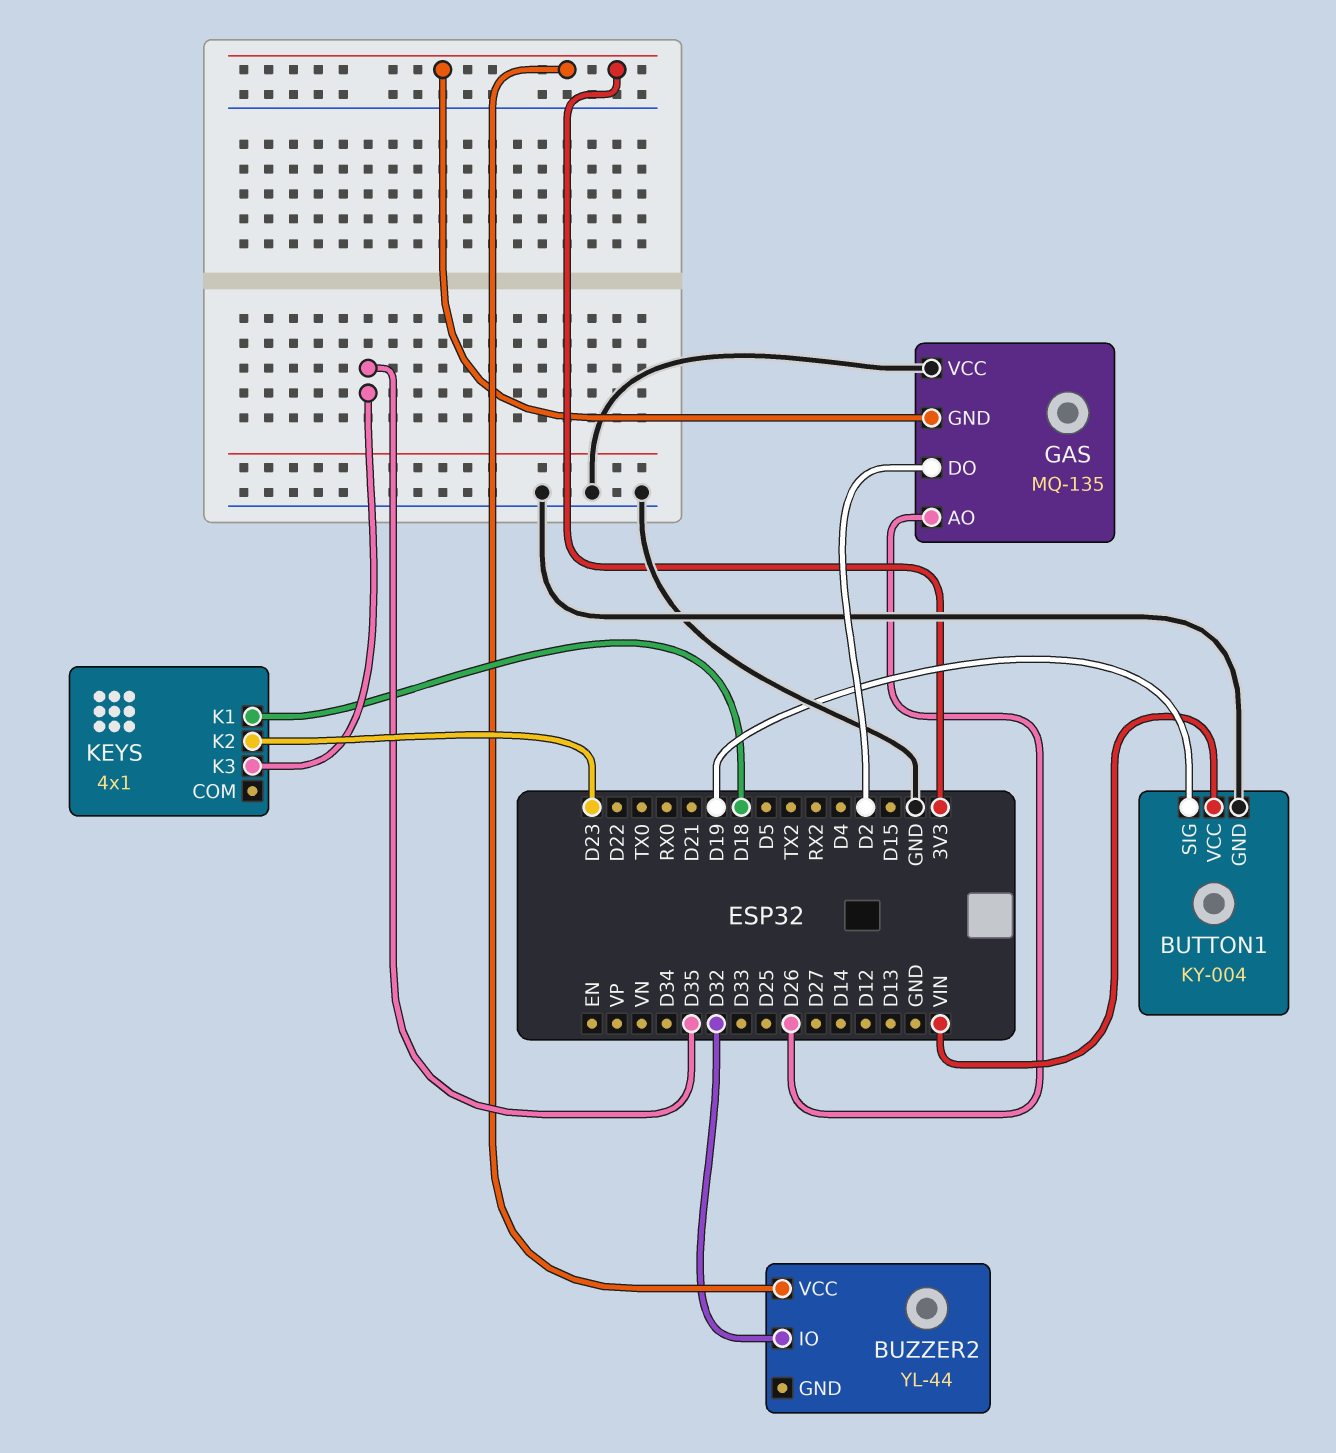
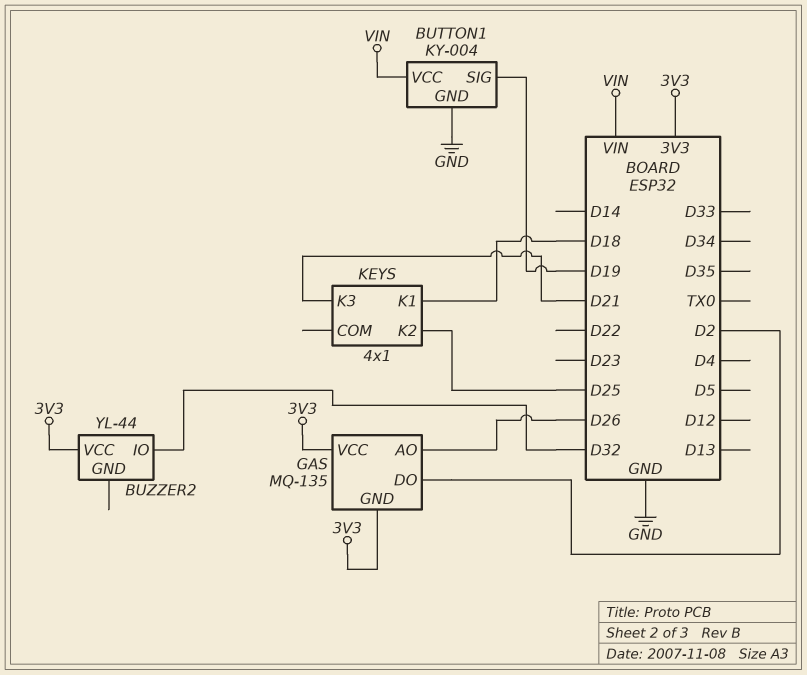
GAS pin VCC: GND -> 3V3
KEYS pin K2: D23 -> D25
KEYS pin K3: D35 -> D21

